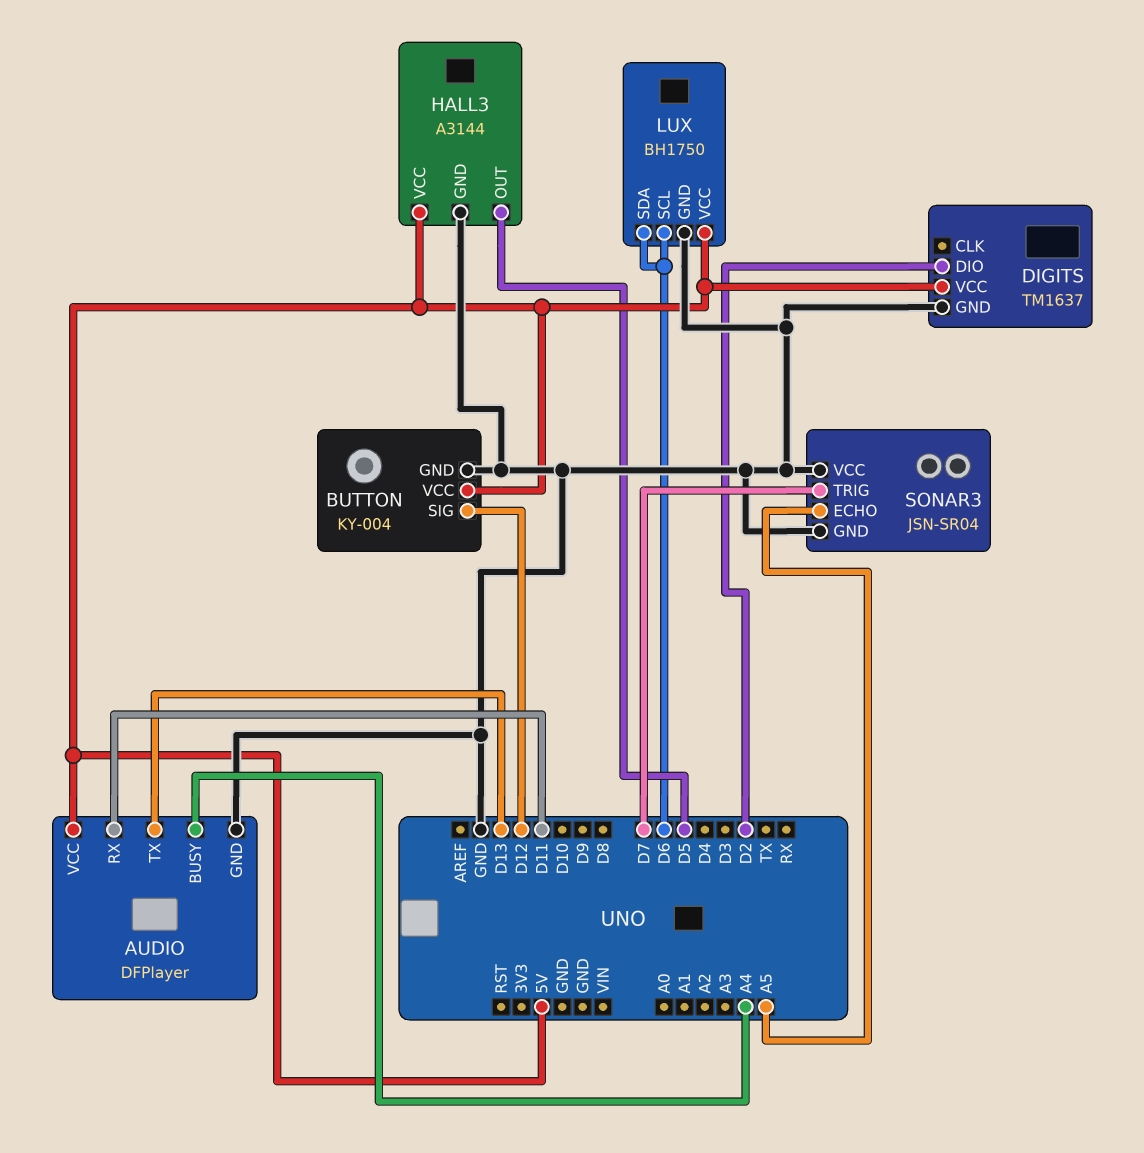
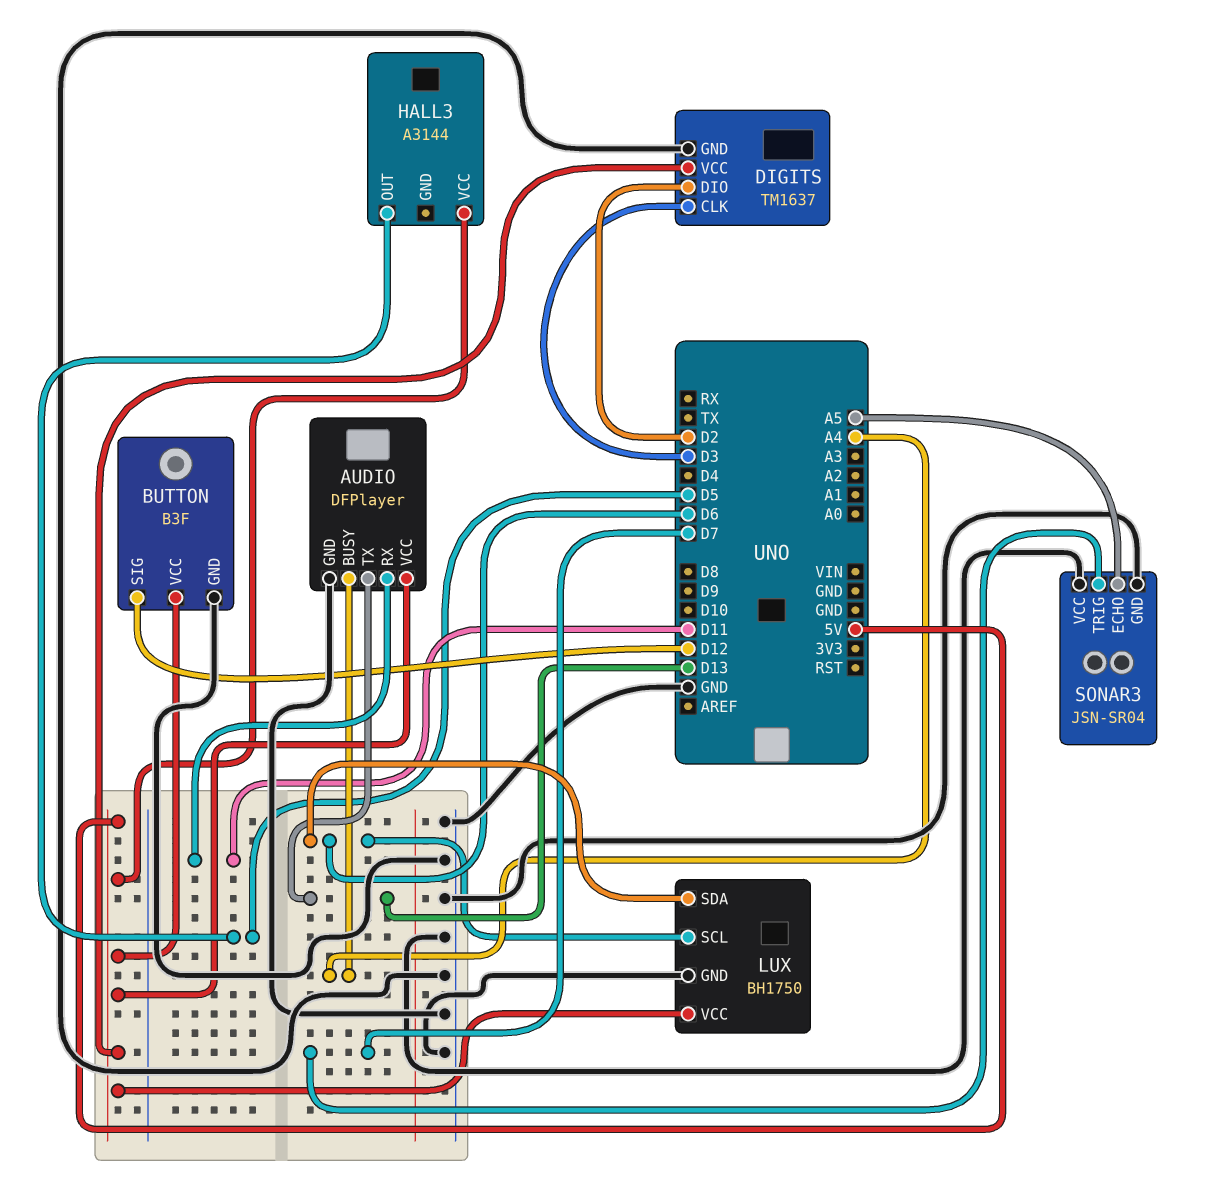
BUTTON: KY-004 -> B3F
DIGITS pin CLK: none -> D3
HALL3 pin GND: GND -> none

